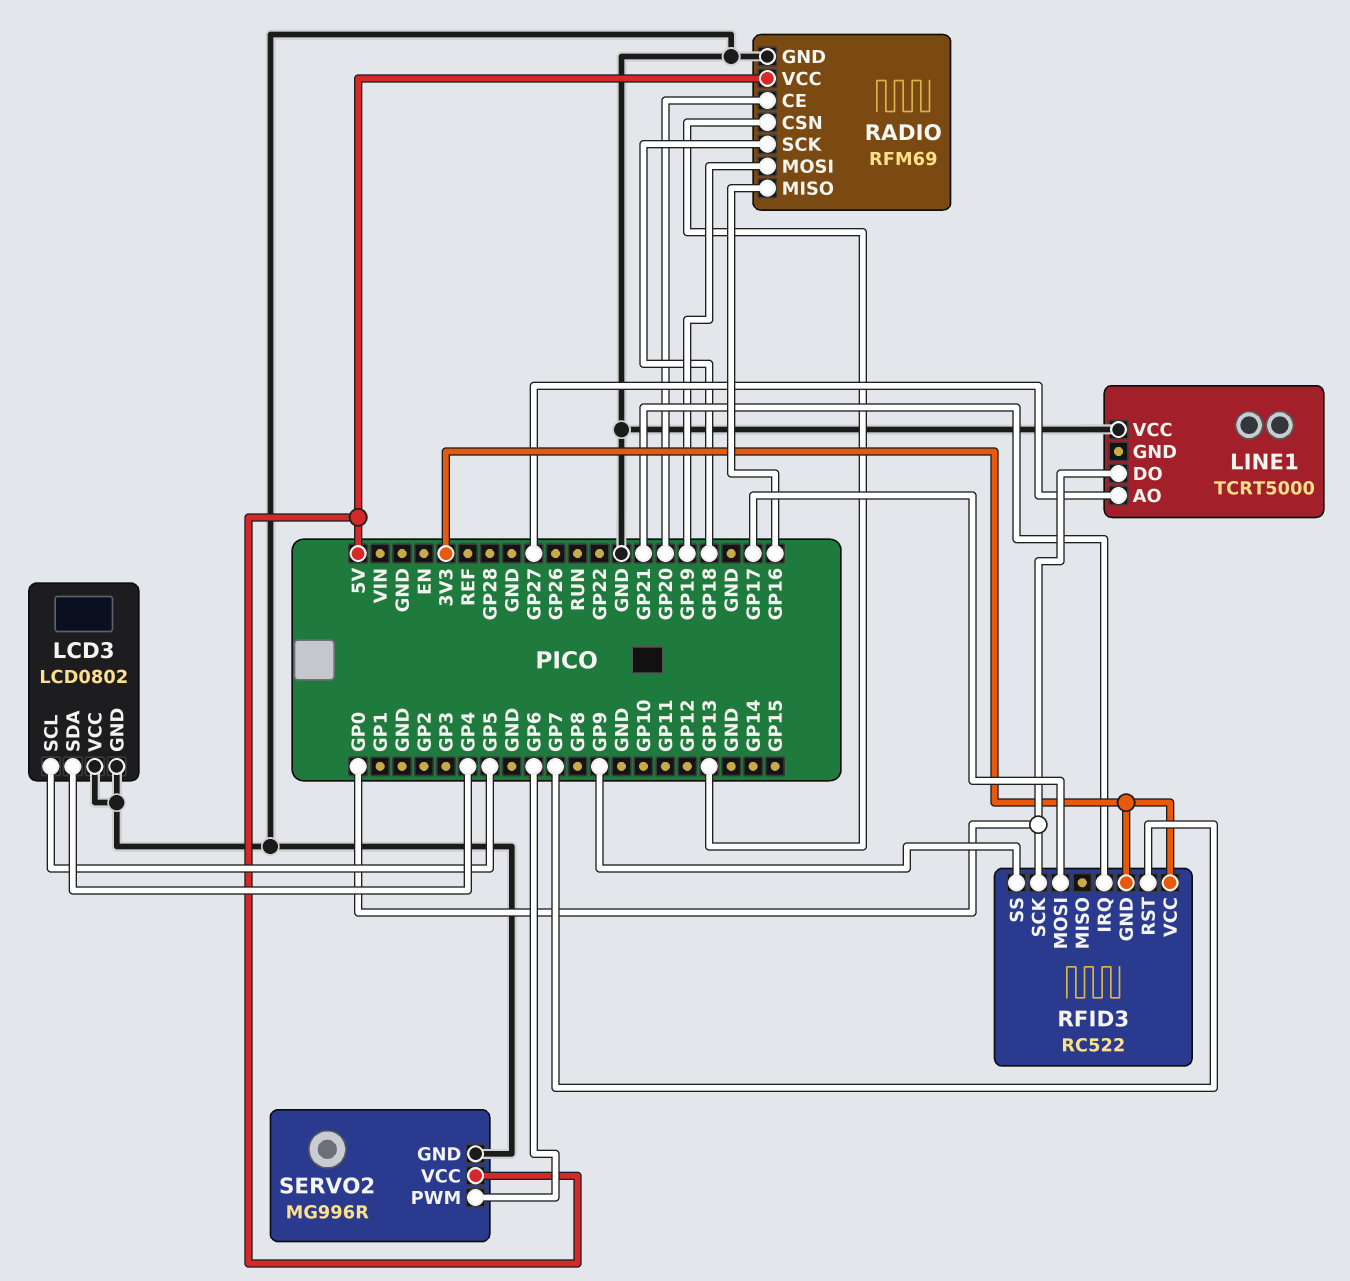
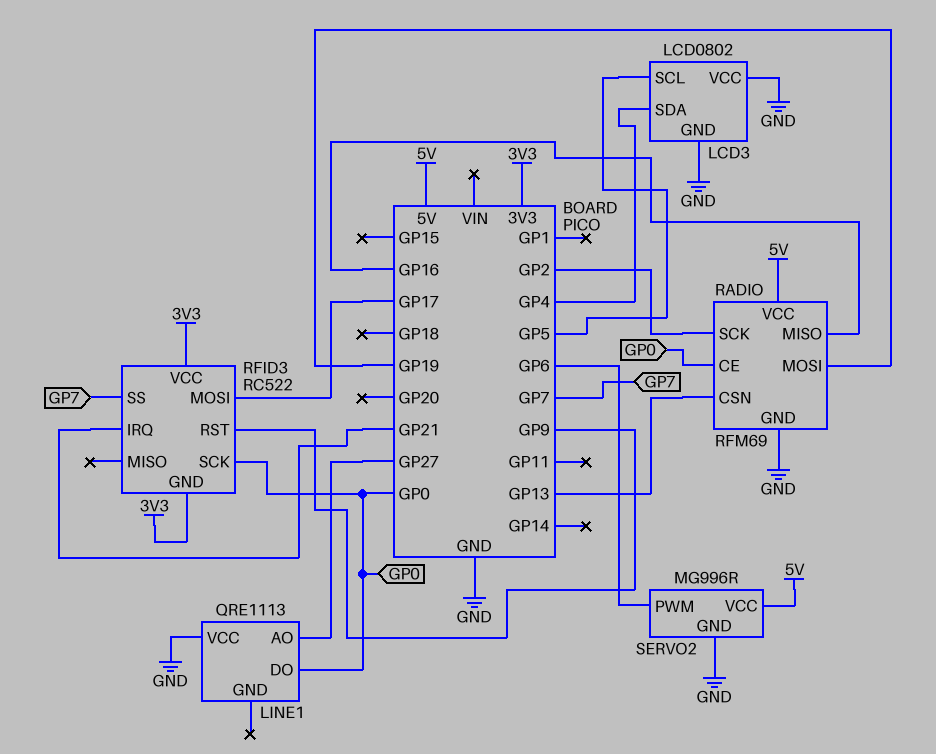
LINE1: TCRT5000 -> QRE1113
RADIO pin CE: GP20 -> GP0
RADIO pin SCK: GP18 -> GP2
RFID3 pin RST: GP7 -> GP9
RFID3 pin SS: GP9 -> GP7

